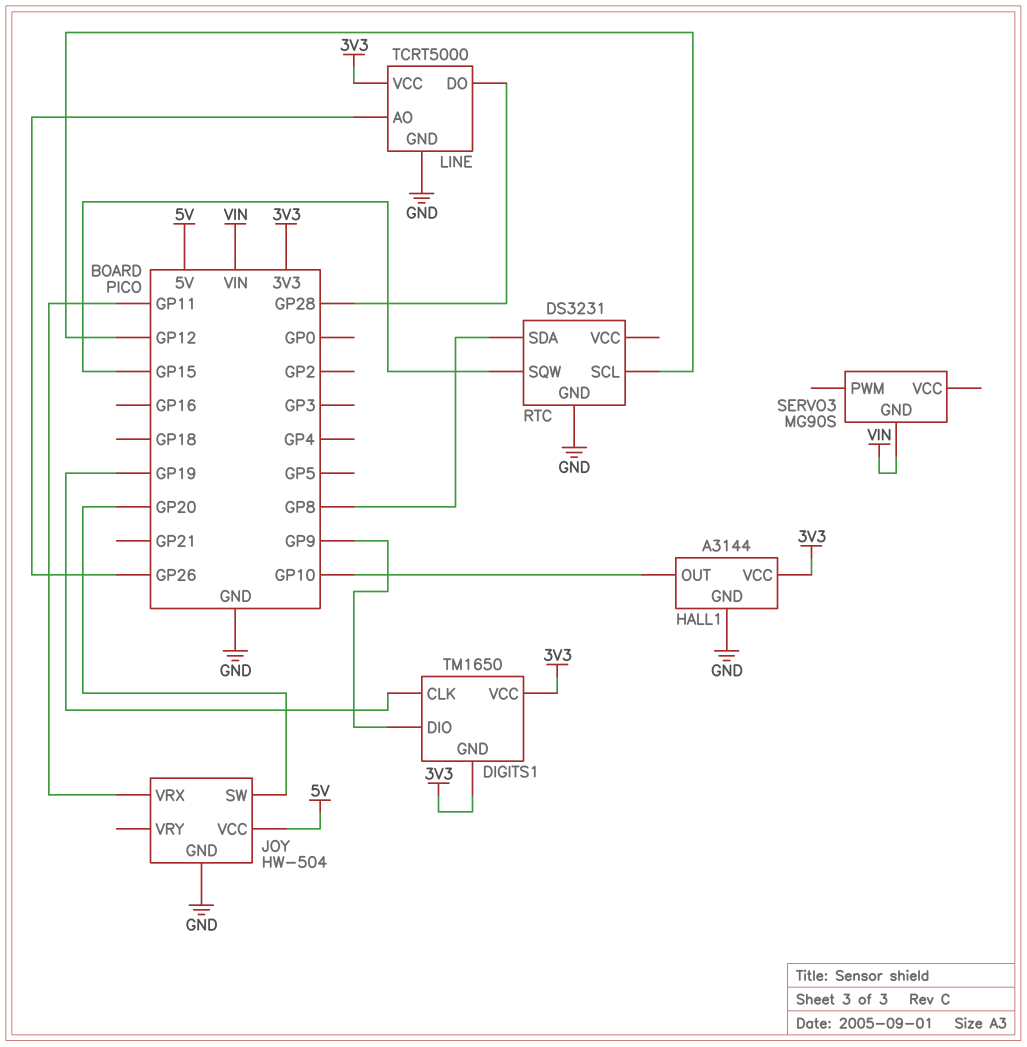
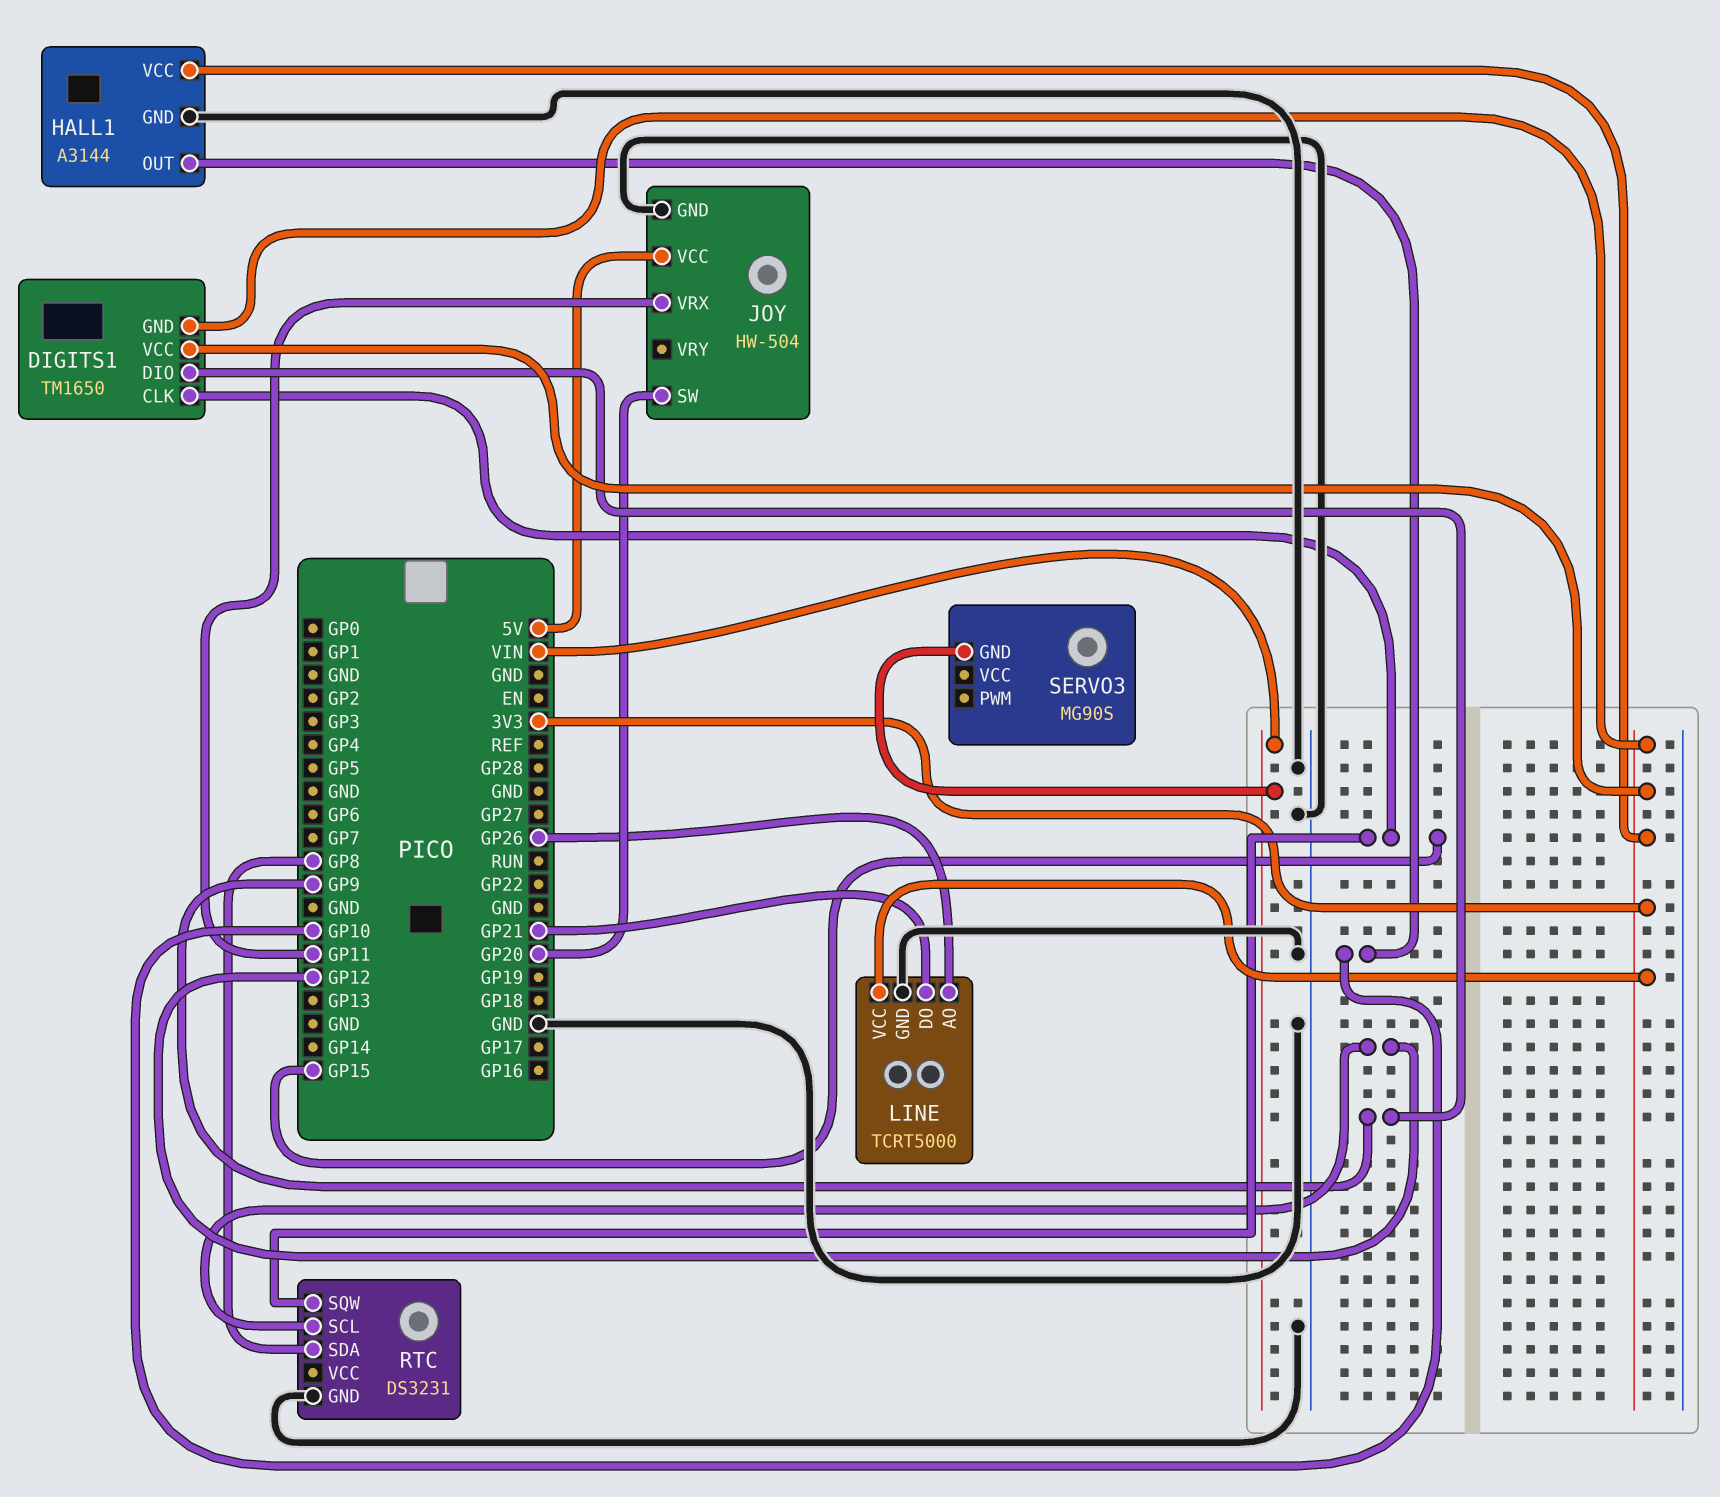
DIGITS1 pin CLK: GP19 -> GP15
LINE pin DO: GP28 -> GP21

